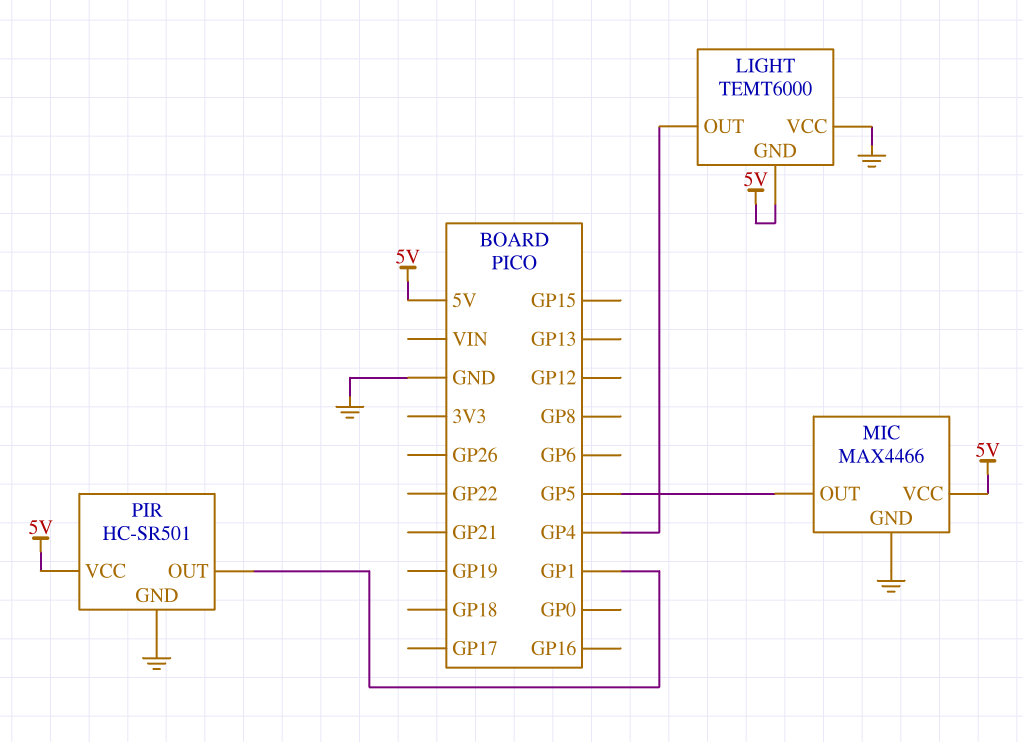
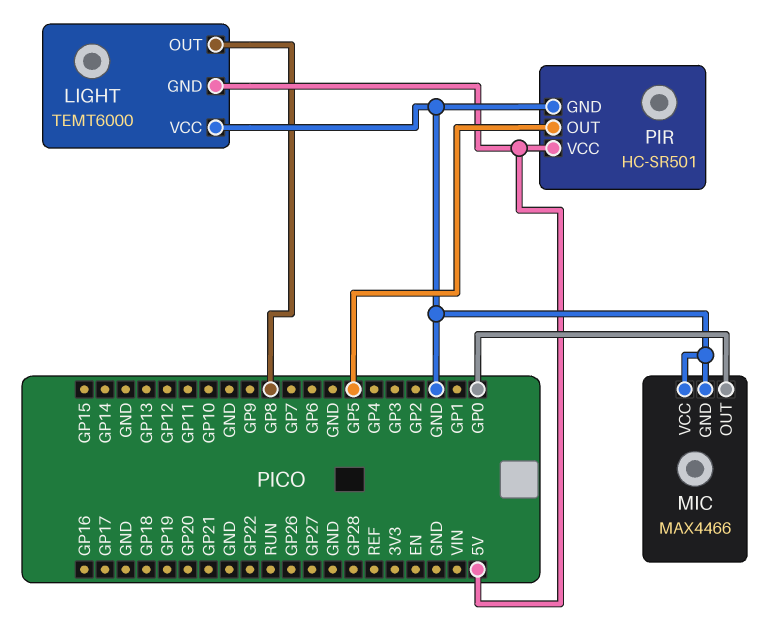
LIGHT pin OUT: GP4 -> GP8
MIC pin OUT: GP5 -> GP0
MIC pin VCC: 5V -> GND
PIR pin OUT: GP1 -> GP5

